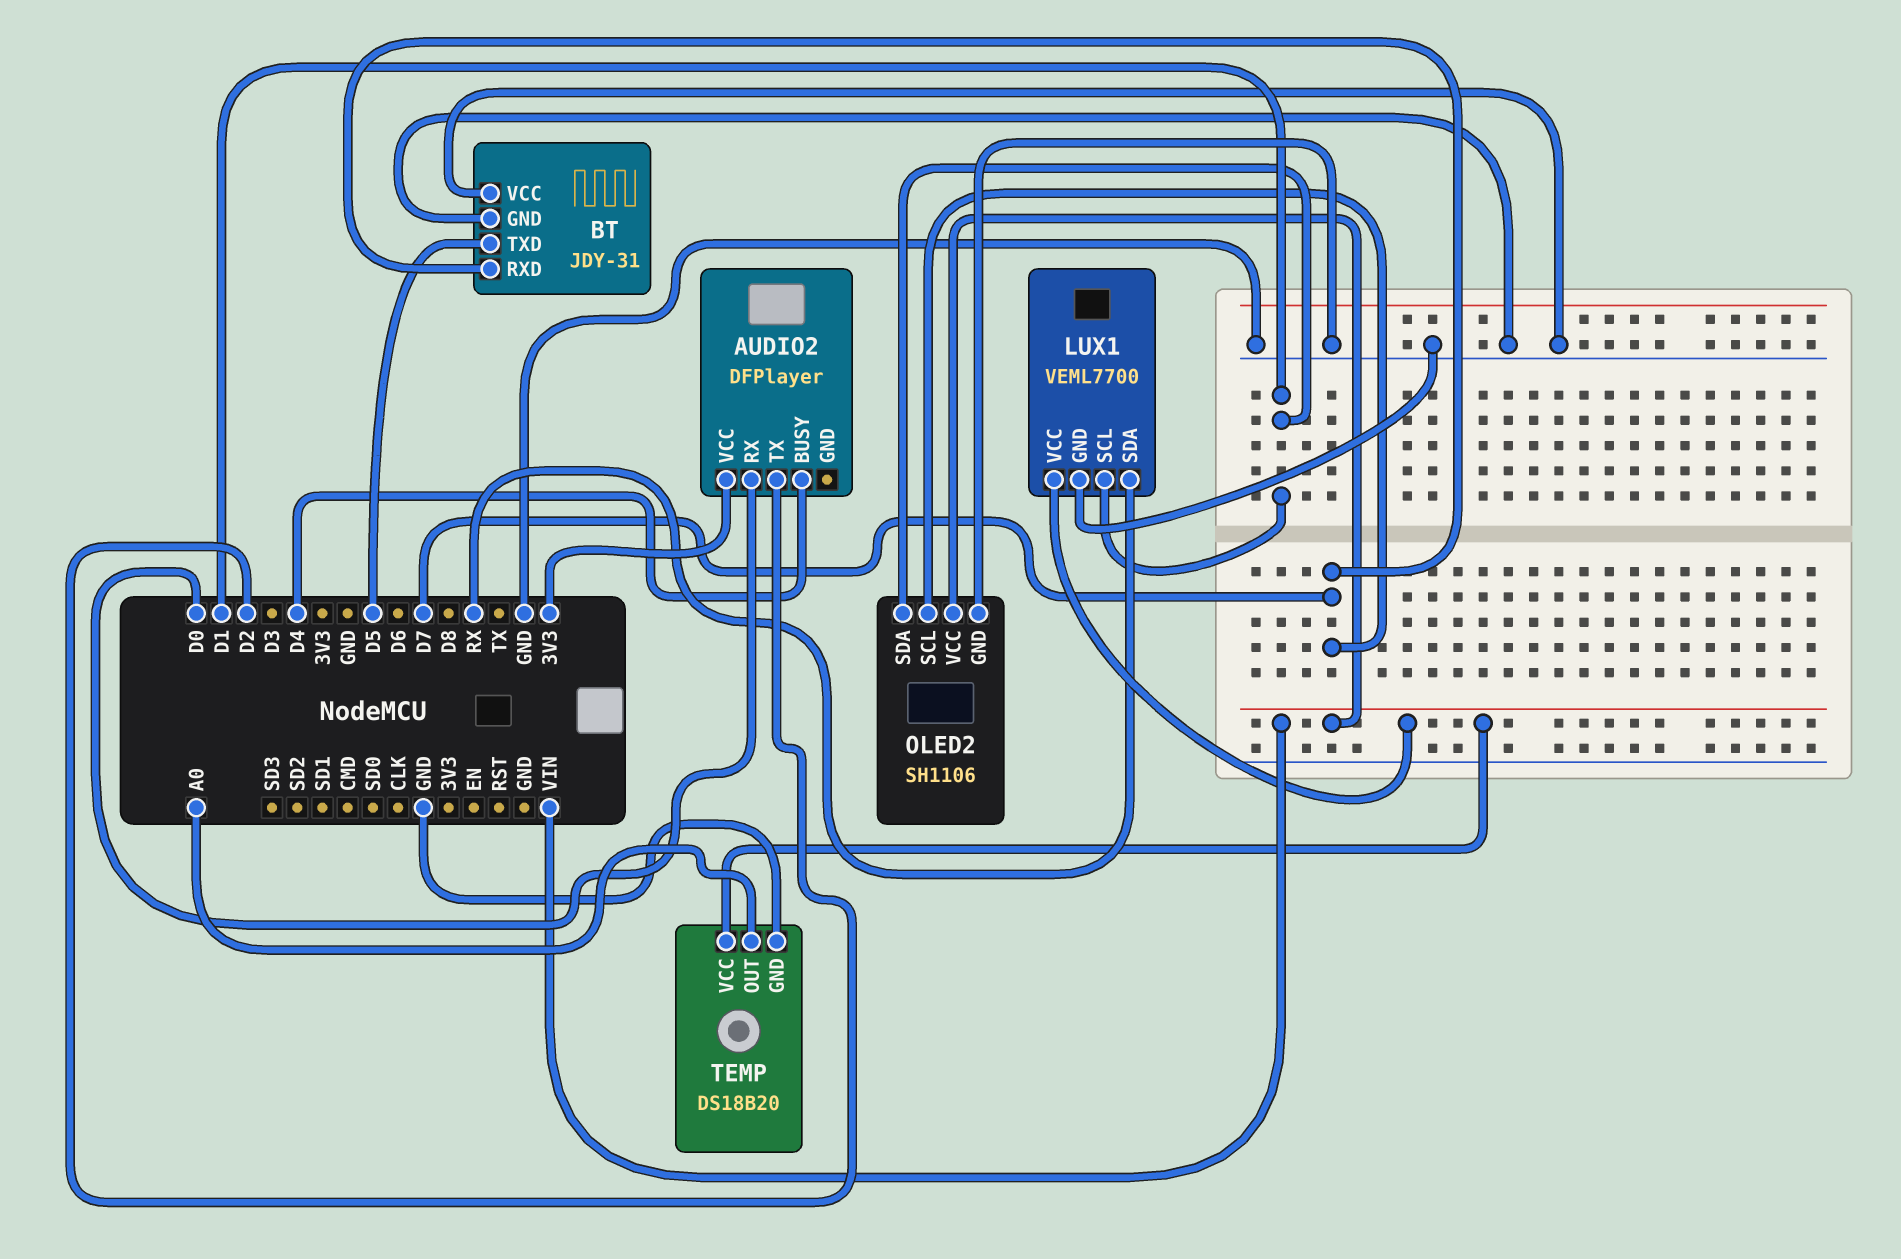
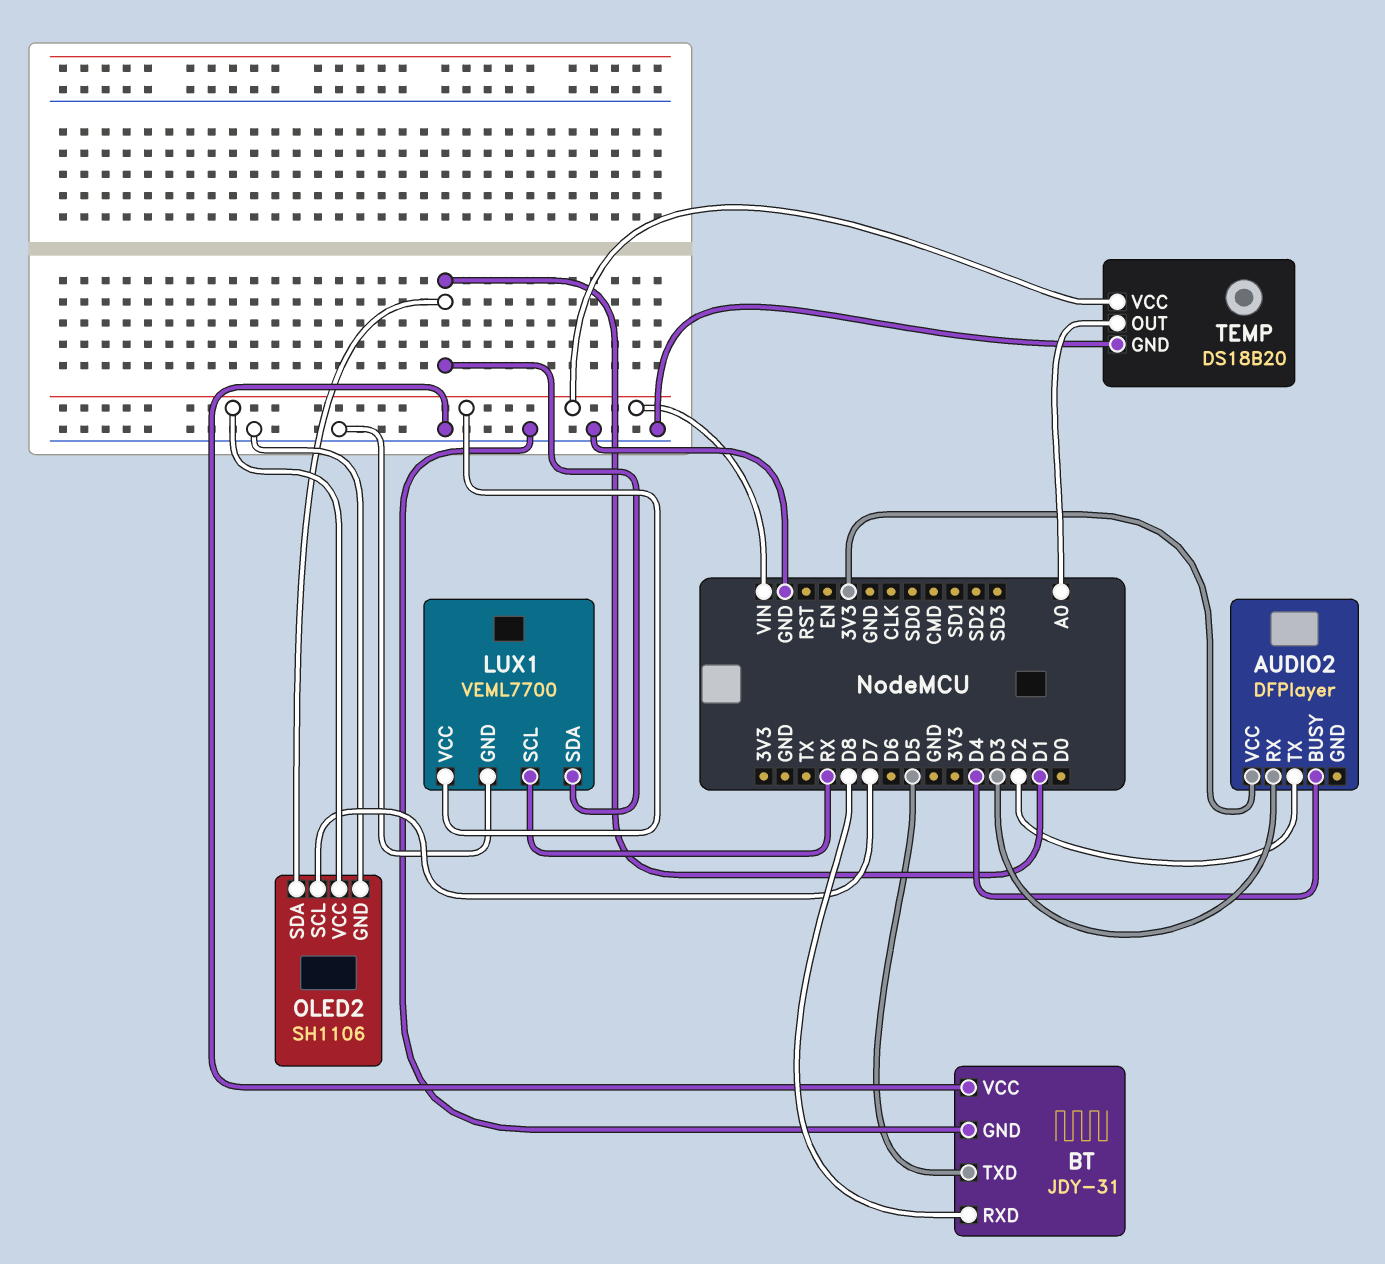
AUDIO2 pin RX: D0 -> D3
BT pin RXD: D7 -> D8
LUX1 pin SCL: D1 -> RX
LUX1 pin SDA: RX -> D1

